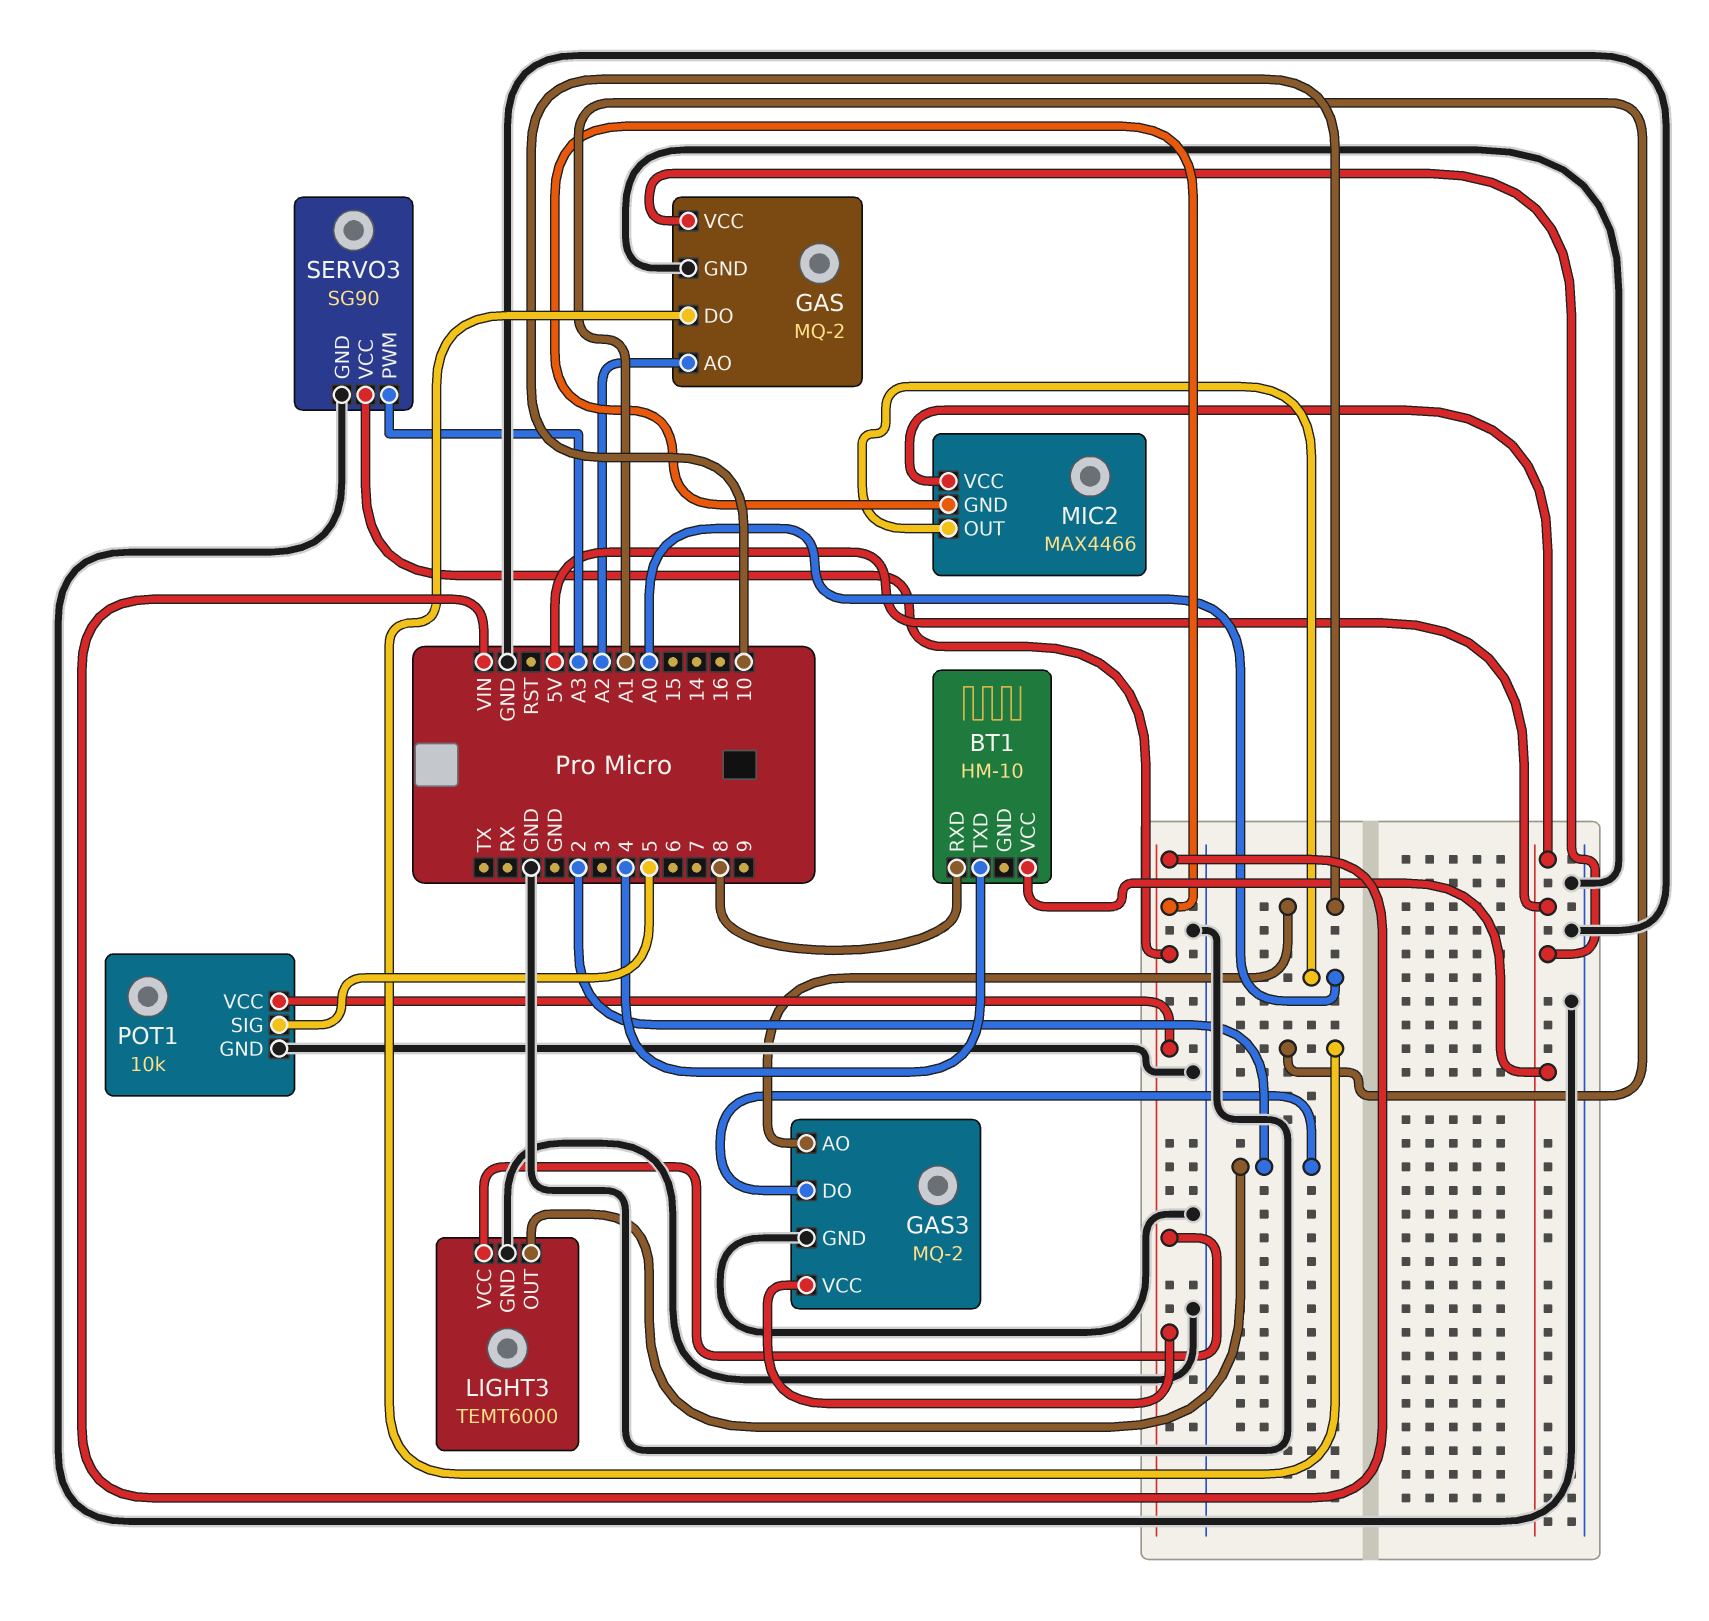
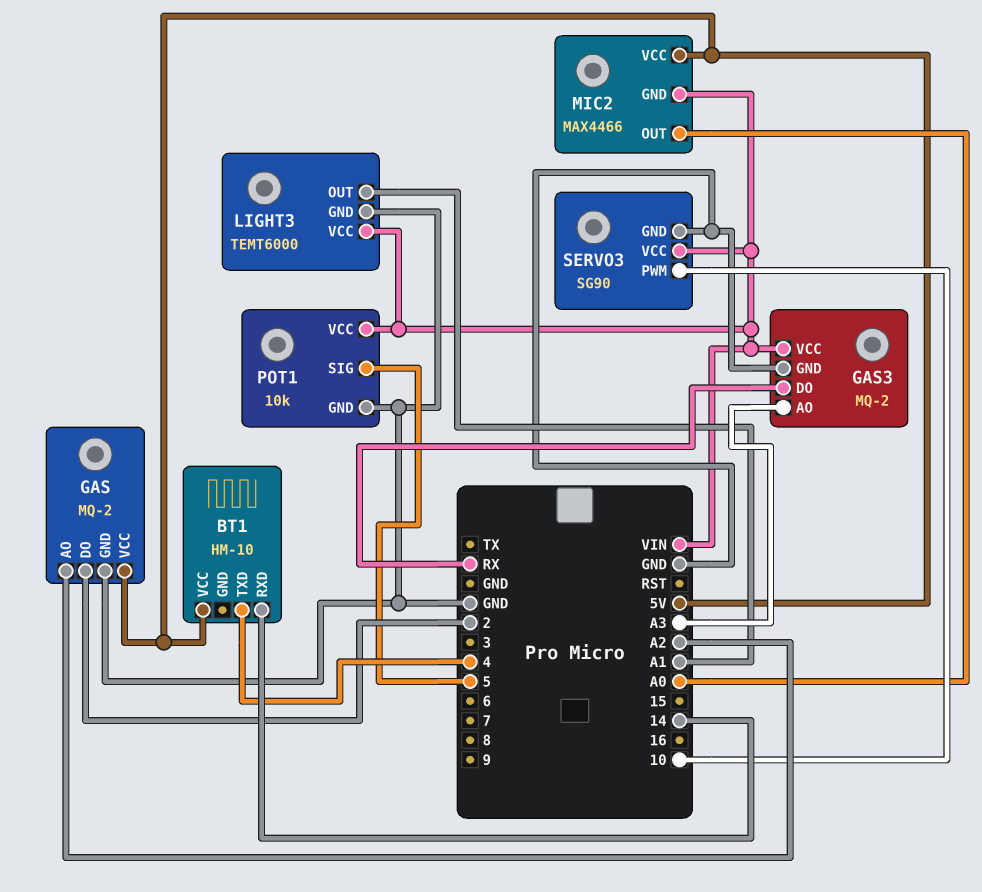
BT1 pin RXD: 8 -> 14
GAS pin DO: A1 -> 2
GAS3 pin AO: 10 -> A3
GAS3 pin DO: 2 -> RX
LIGHT3 pin OUT: 2 -> A1
SERVO3 pin PWM: A3 -> 10

